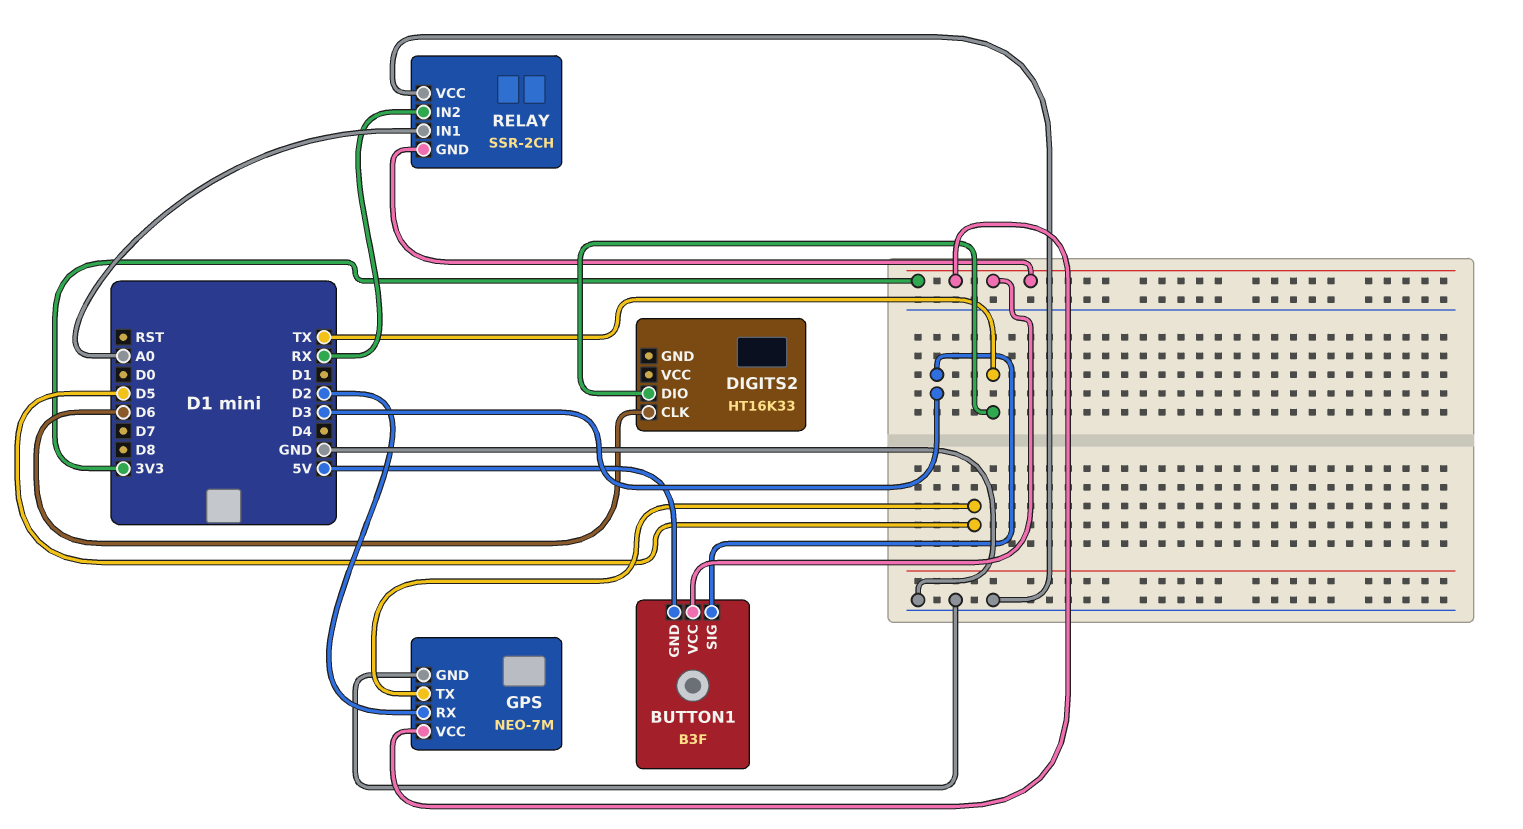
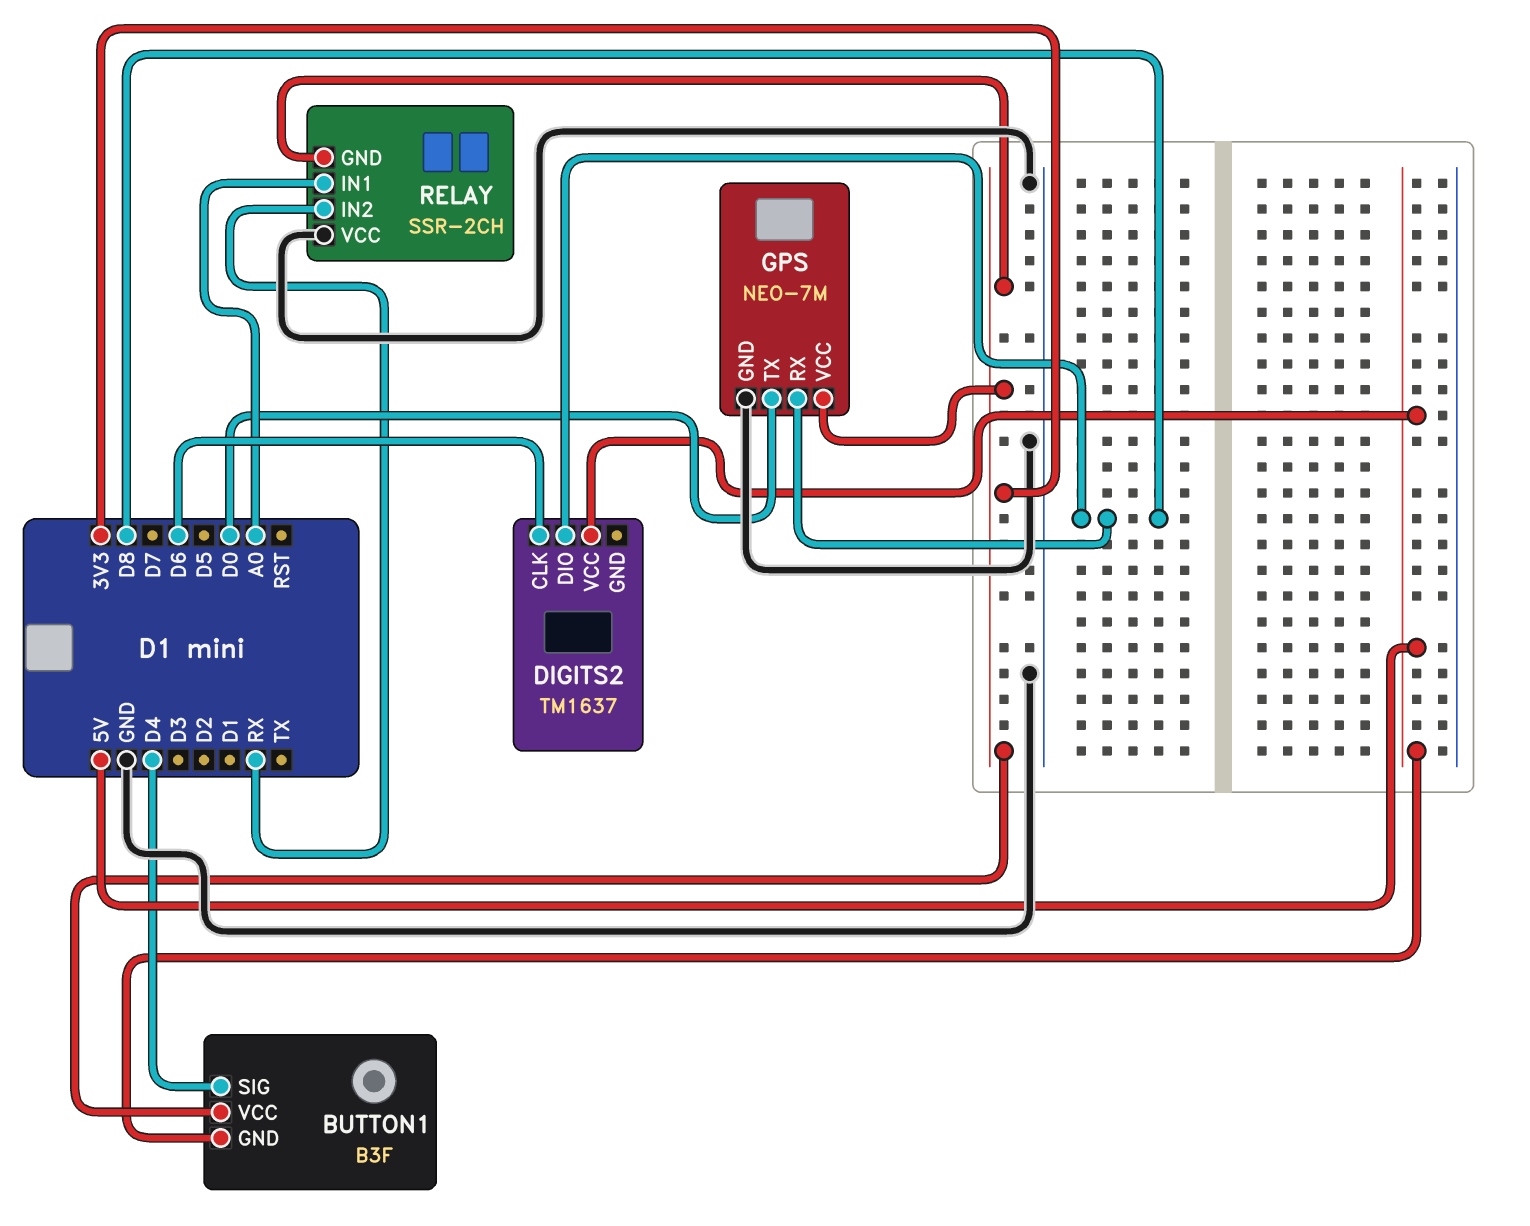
BUTTON1 pin SIG: D3 -> D4
DIGITS2: HT16K33 -> TM1637
DIGITS2 pin DIO: TX -> D8
DIGITS2 pin VCC: none -> 5V
GPS pin RX: D2 -> D8
GPS pin TX: D5 -> D0

